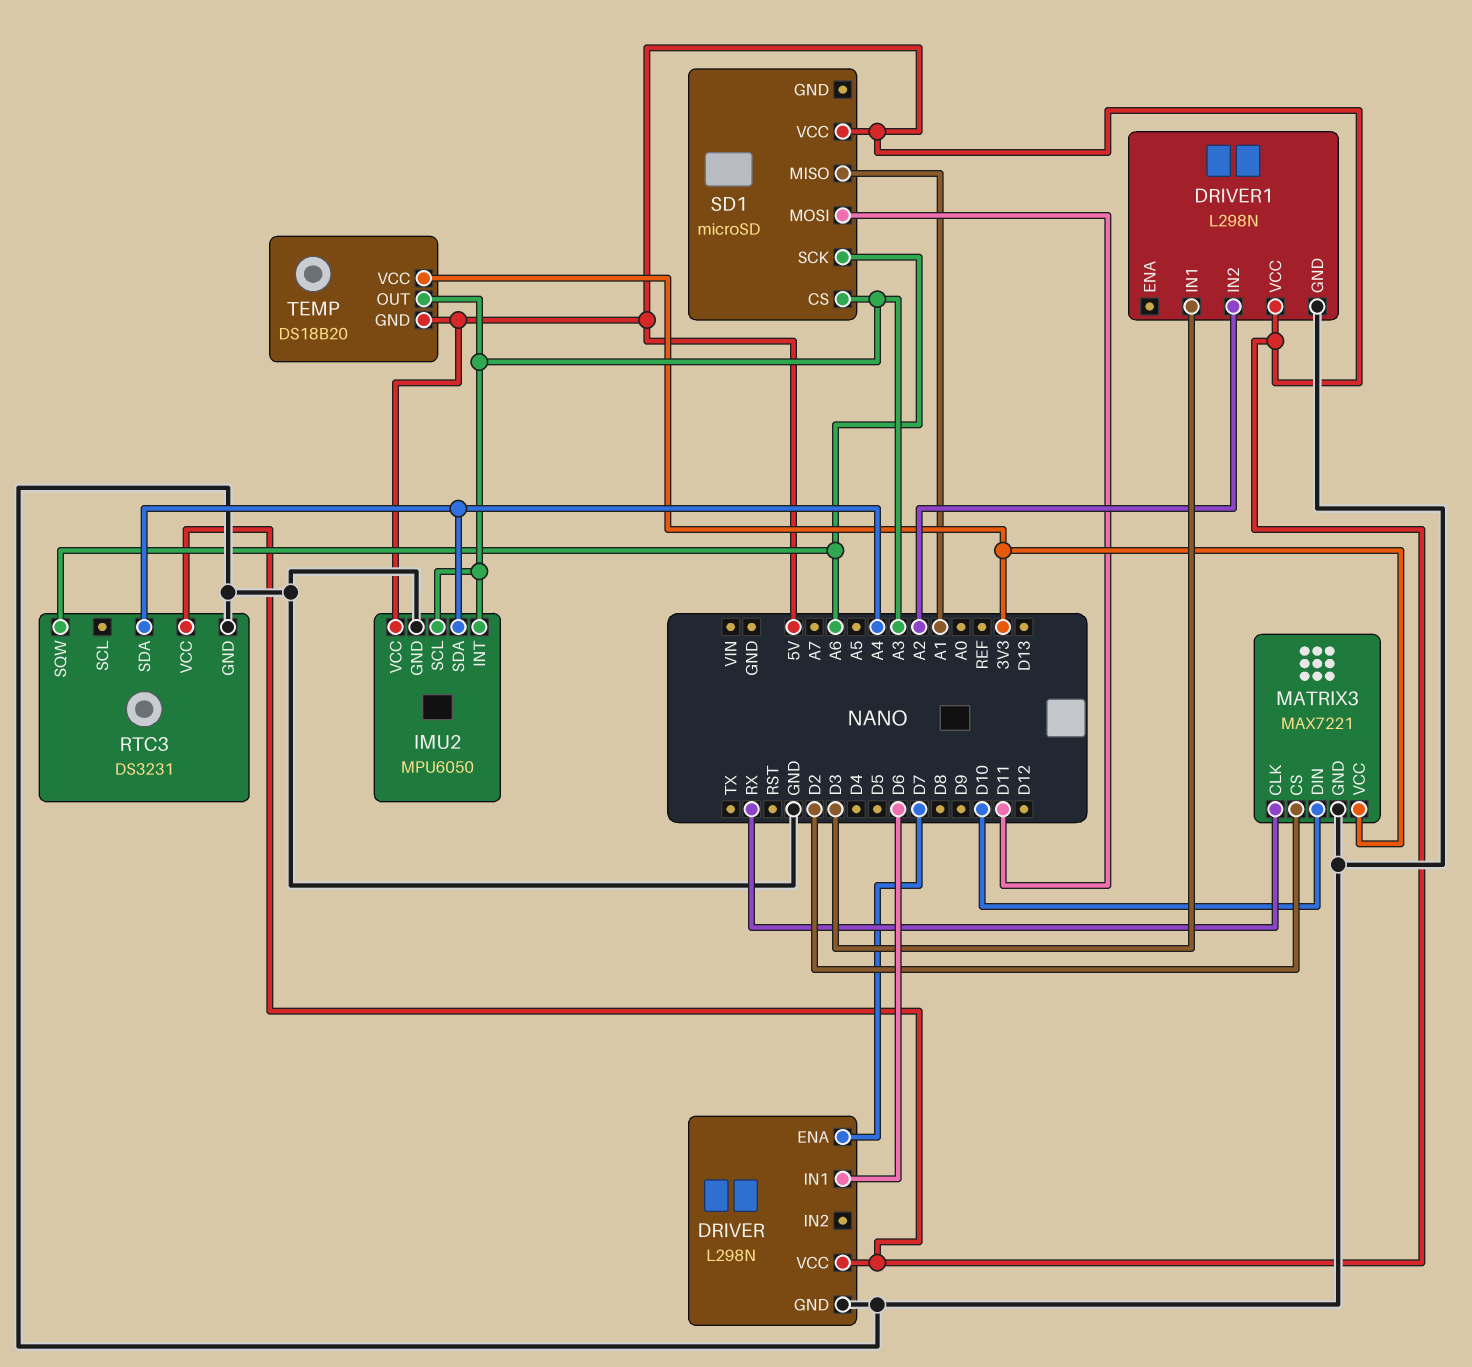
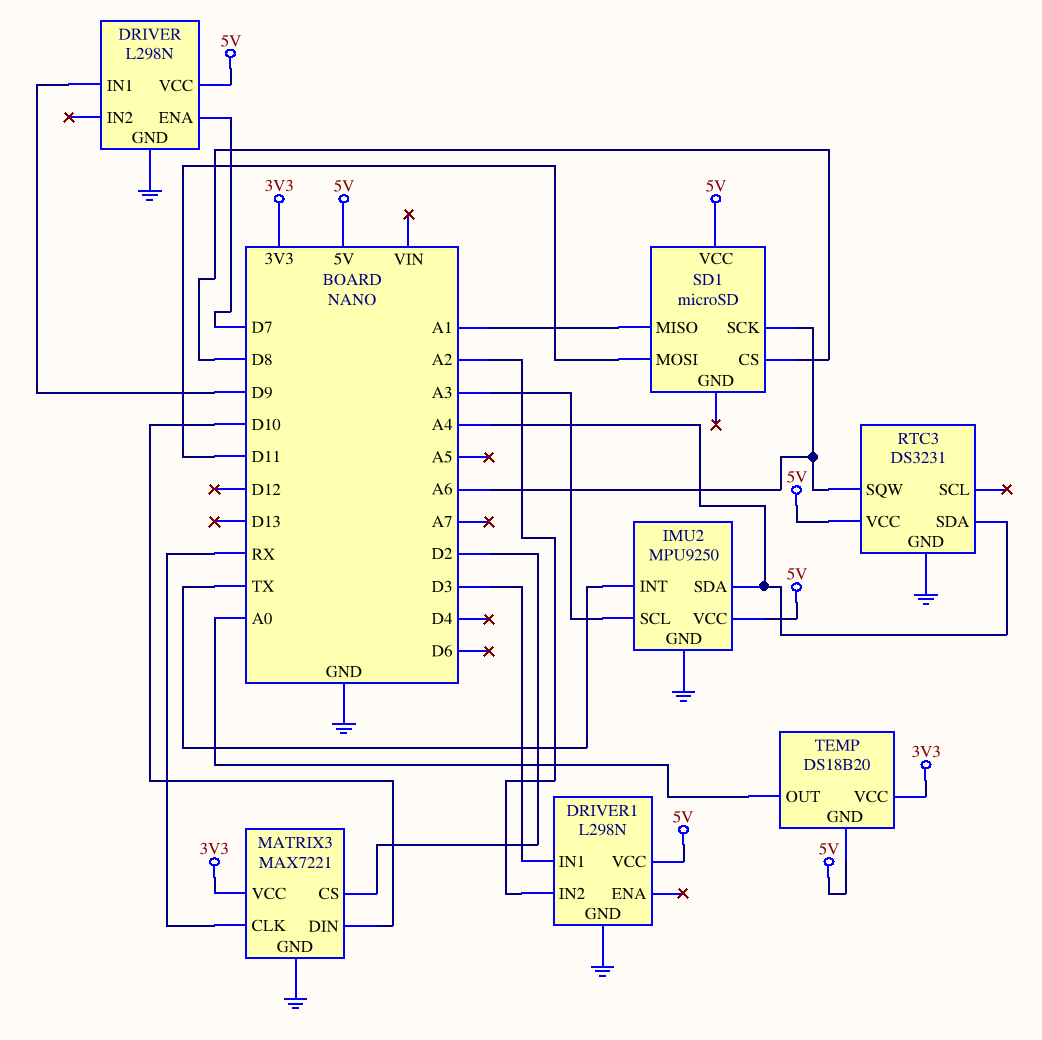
DRIVER pin IN1: D6 -> D9
IMU2: MPU6050 -> MPU9250
IMU2 pin INT: A3 -> TX
SD1 pin CS: A3 -> D8
TEMP pin OUT: A3 -> A0

